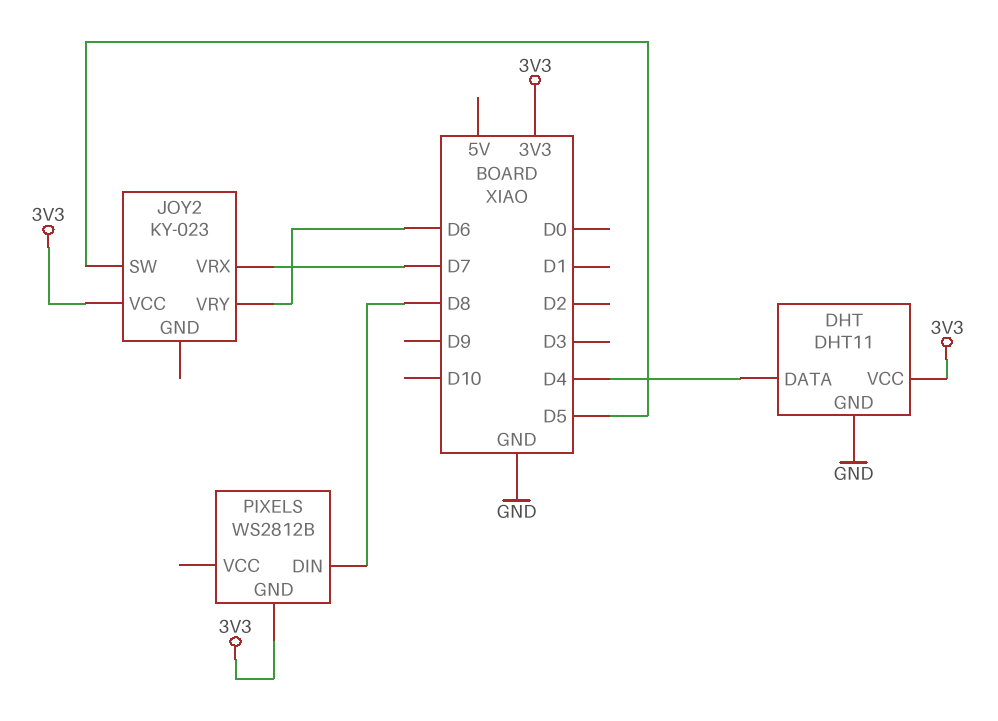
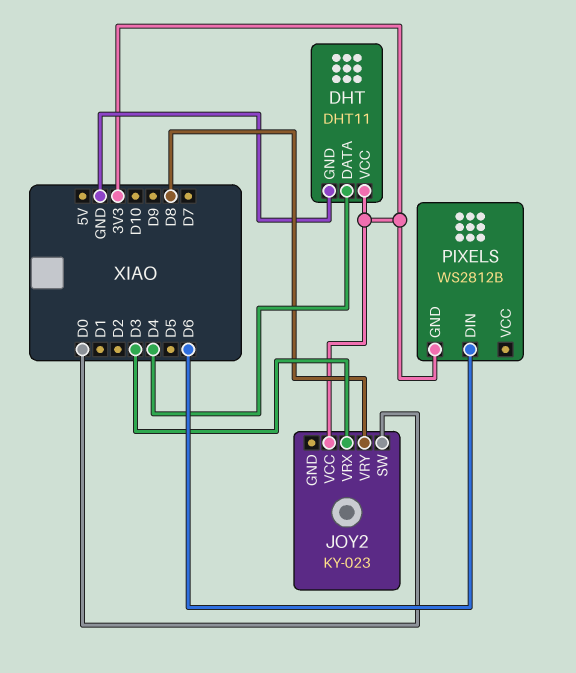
JOY2 pin SW: D5 -> D0
JOY2 pin VRX: D7 -> D3
JOY2 pin VRY: D6 -> D8
PIXELS pin DIN: D8 -> D6

